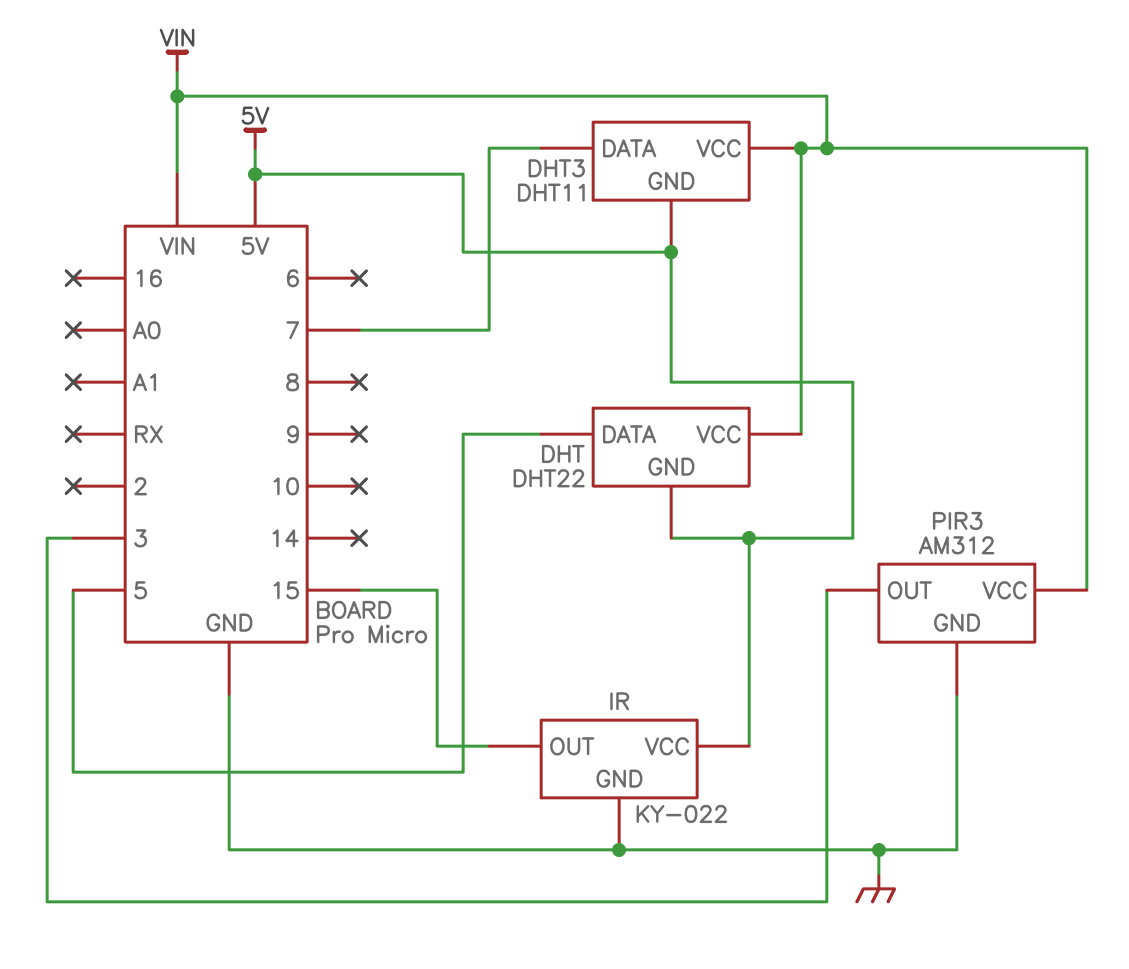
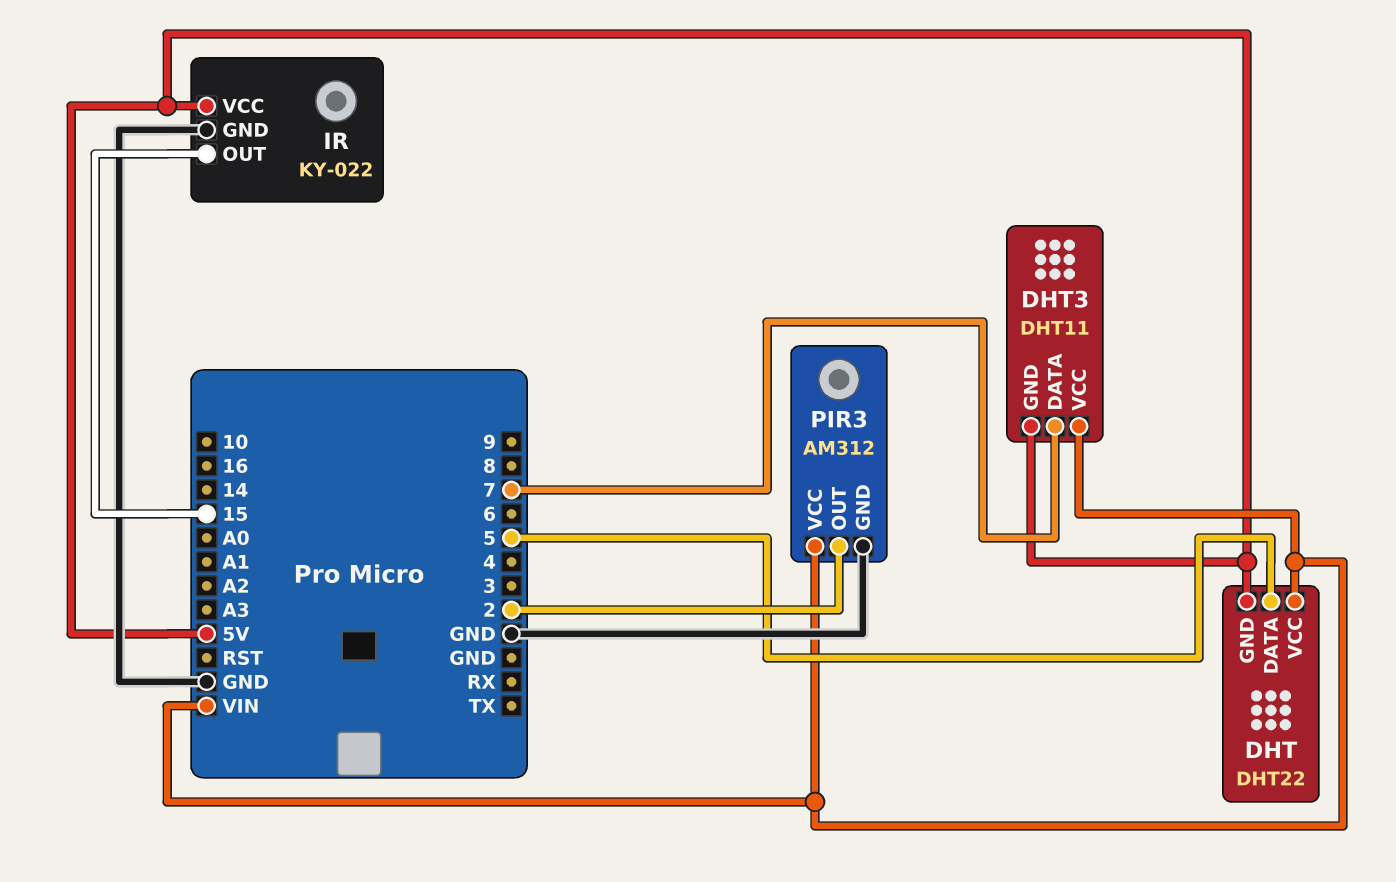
PIR3 pin OUT: 3 -> 2

